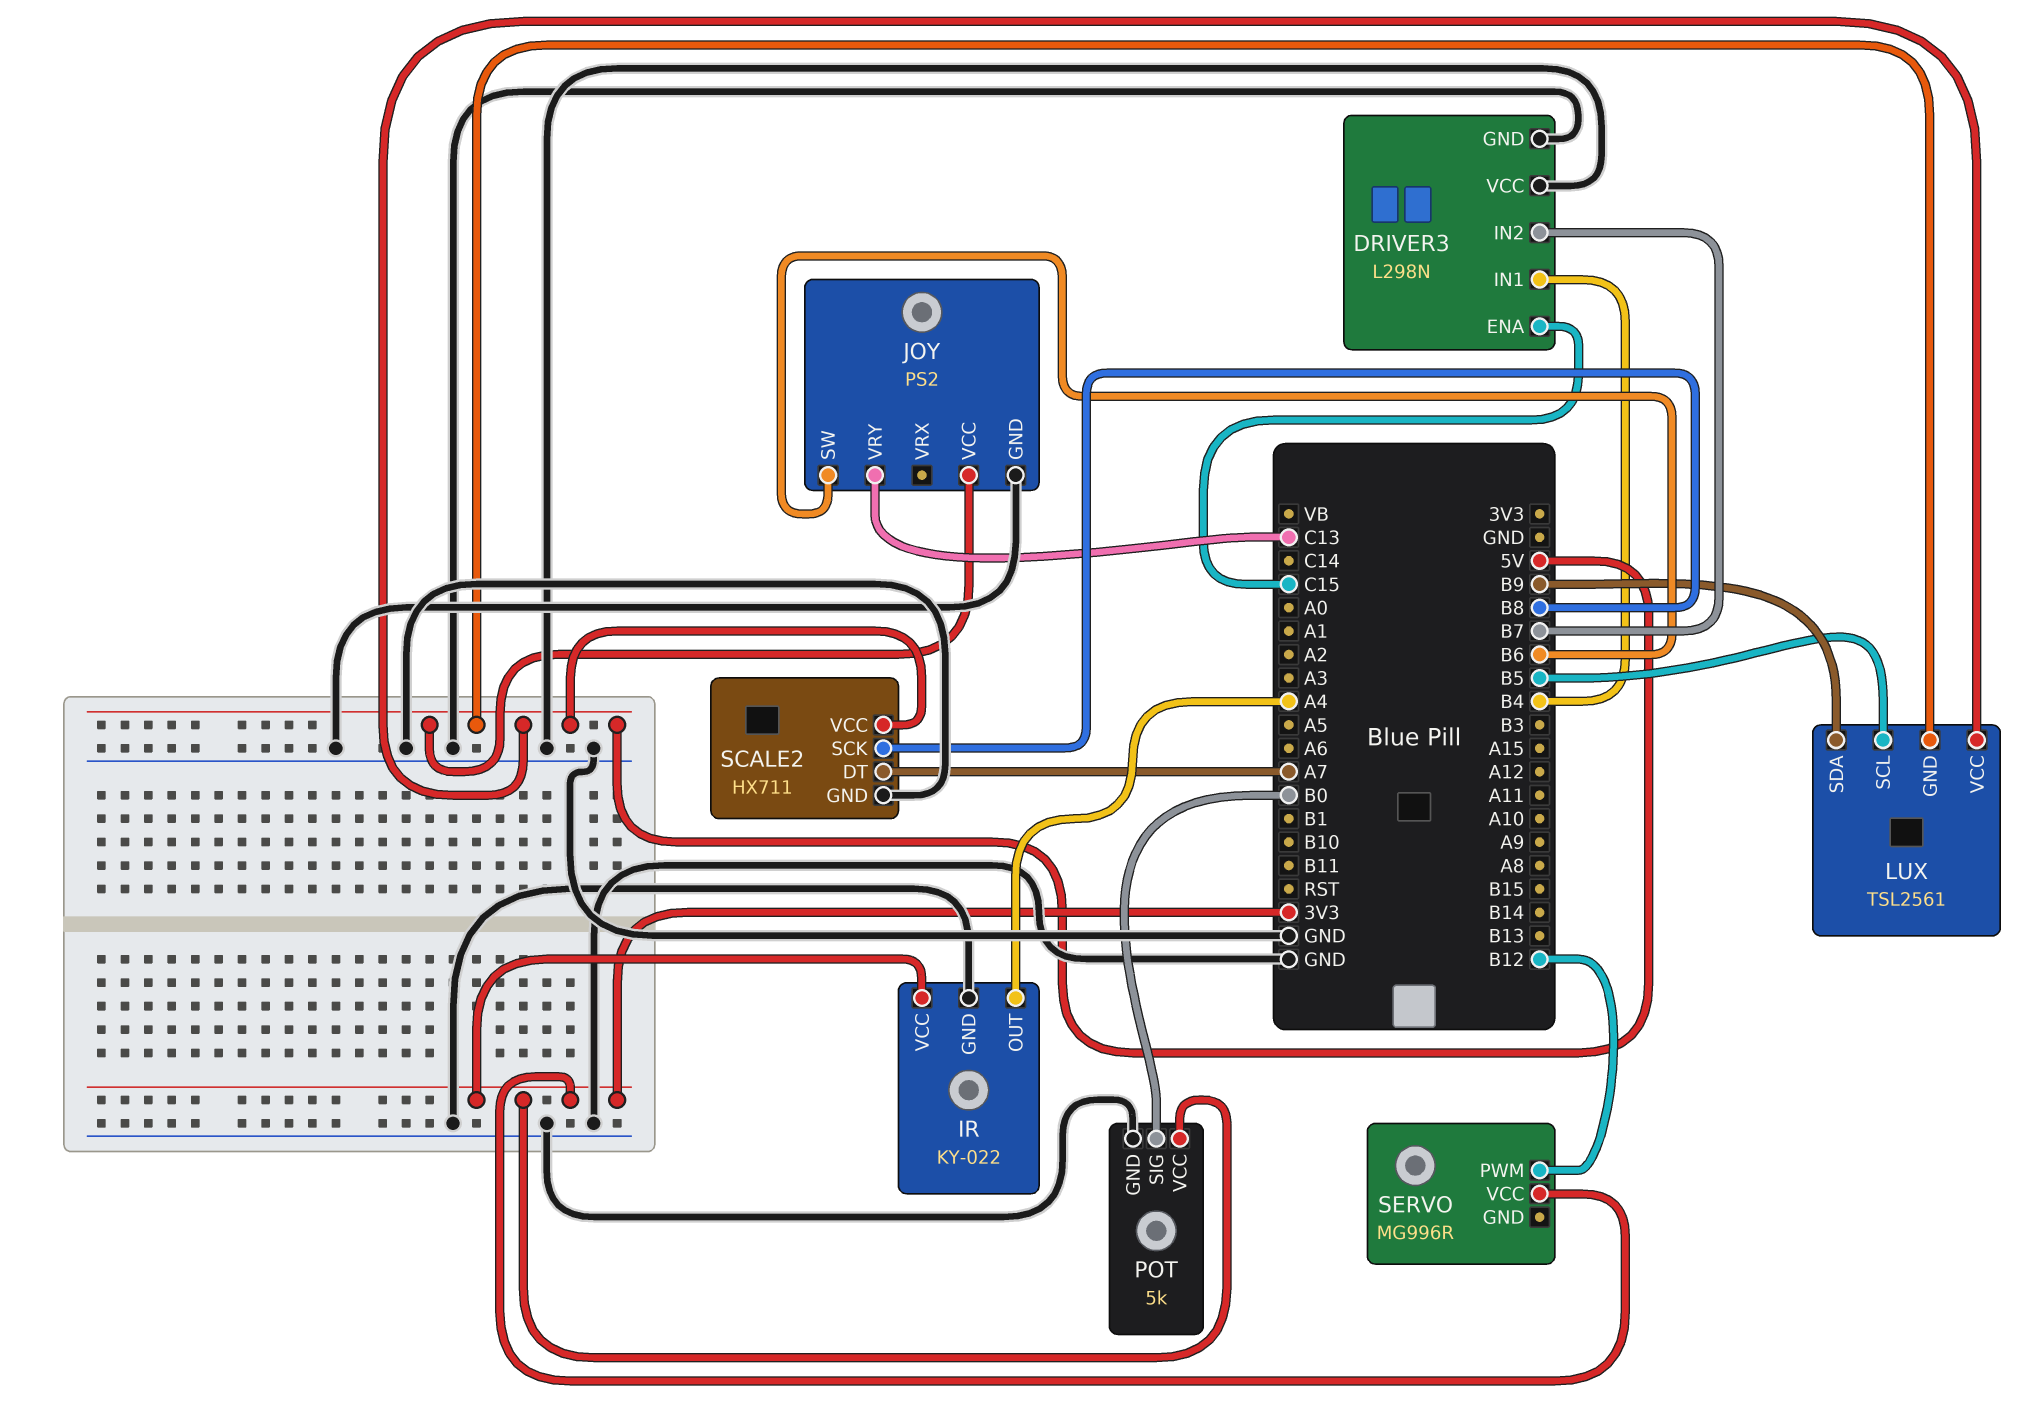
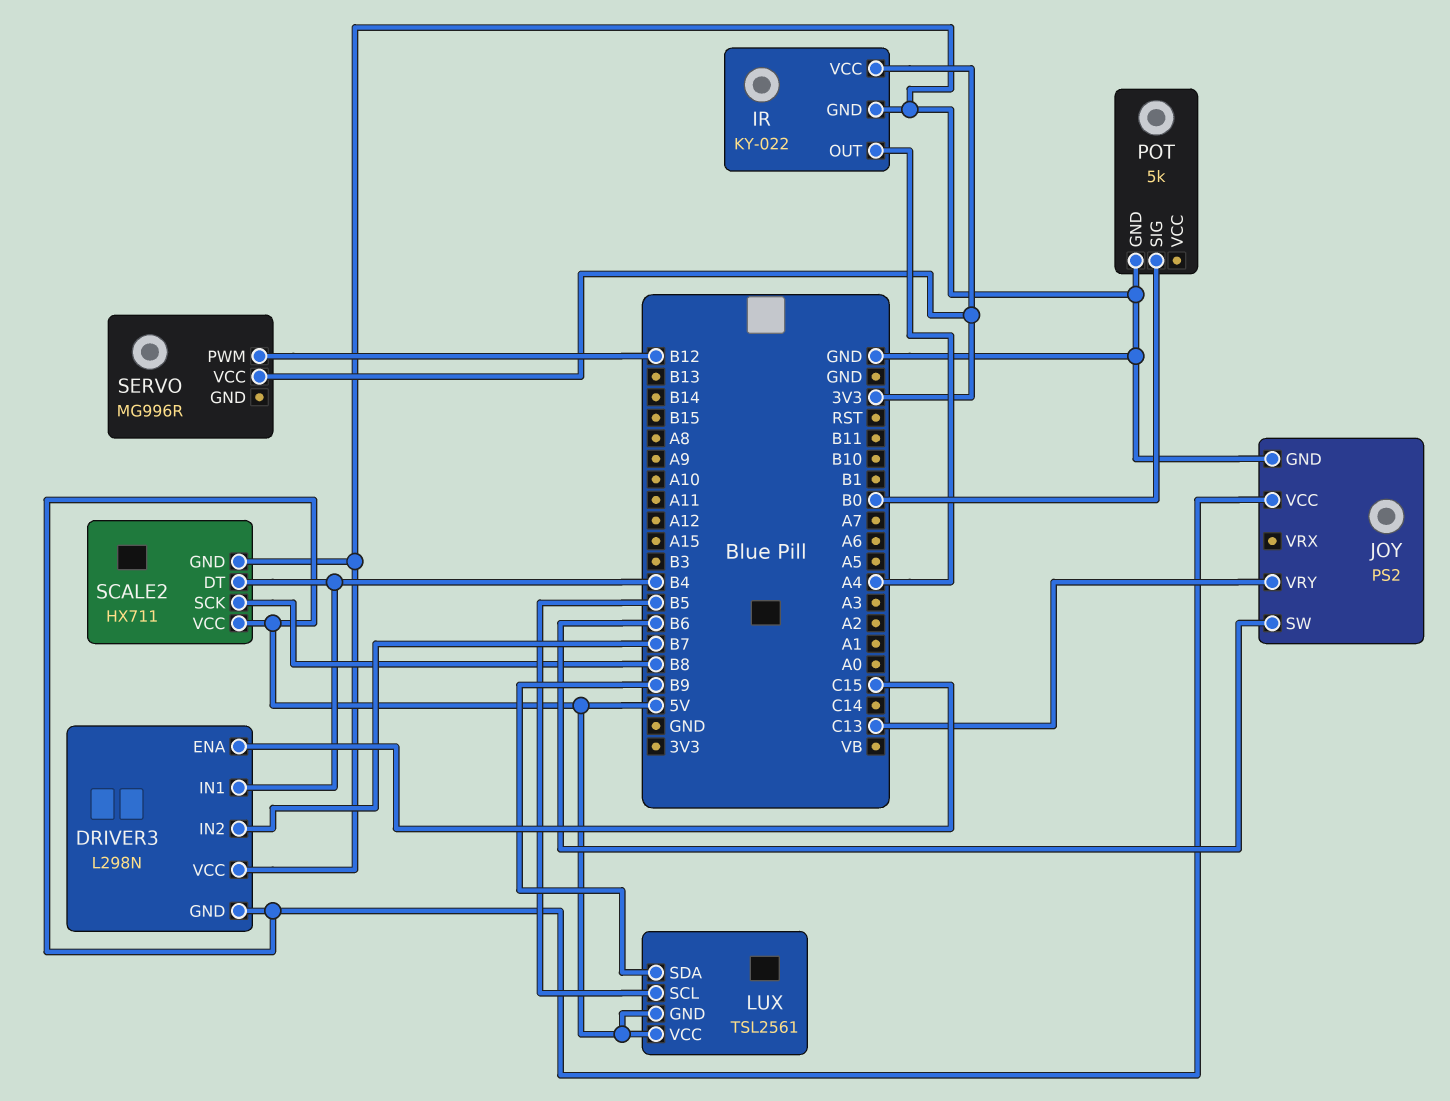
DRIVER3 pin GND: GND -> 5V
POT pin VCC: 3V3 -> none
SCALE2 pin DT: A7 -> B4

